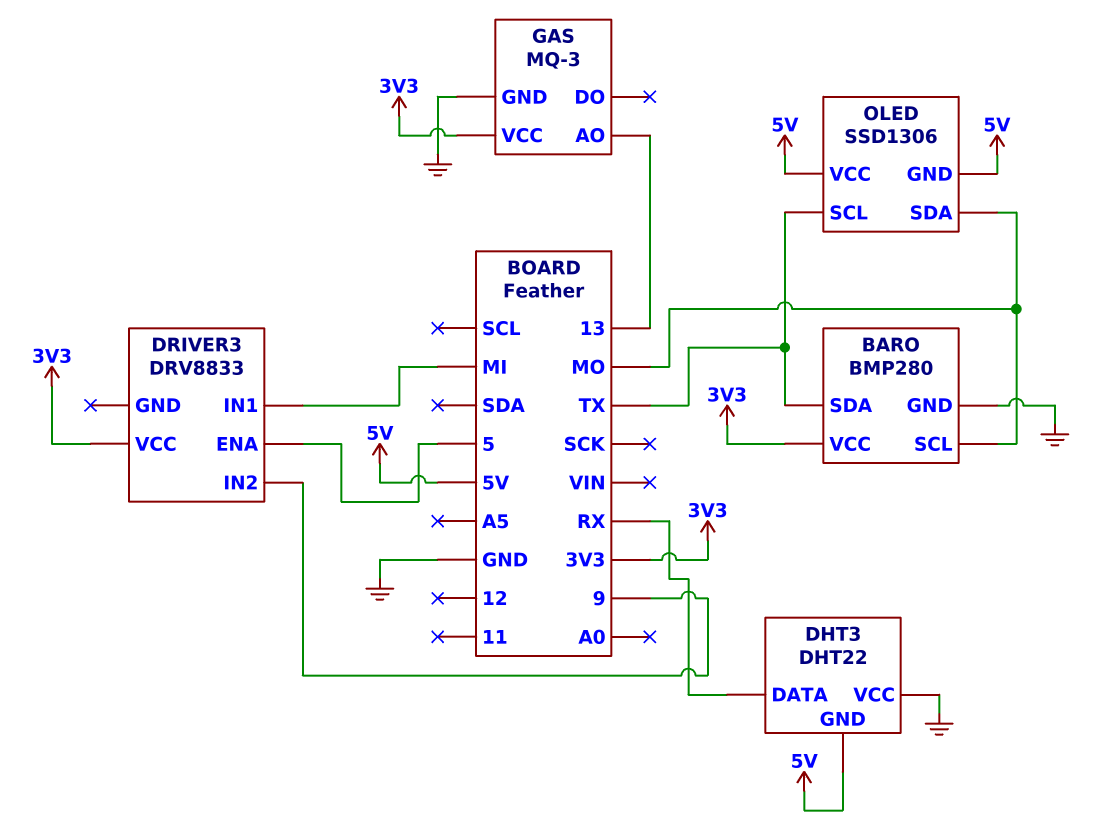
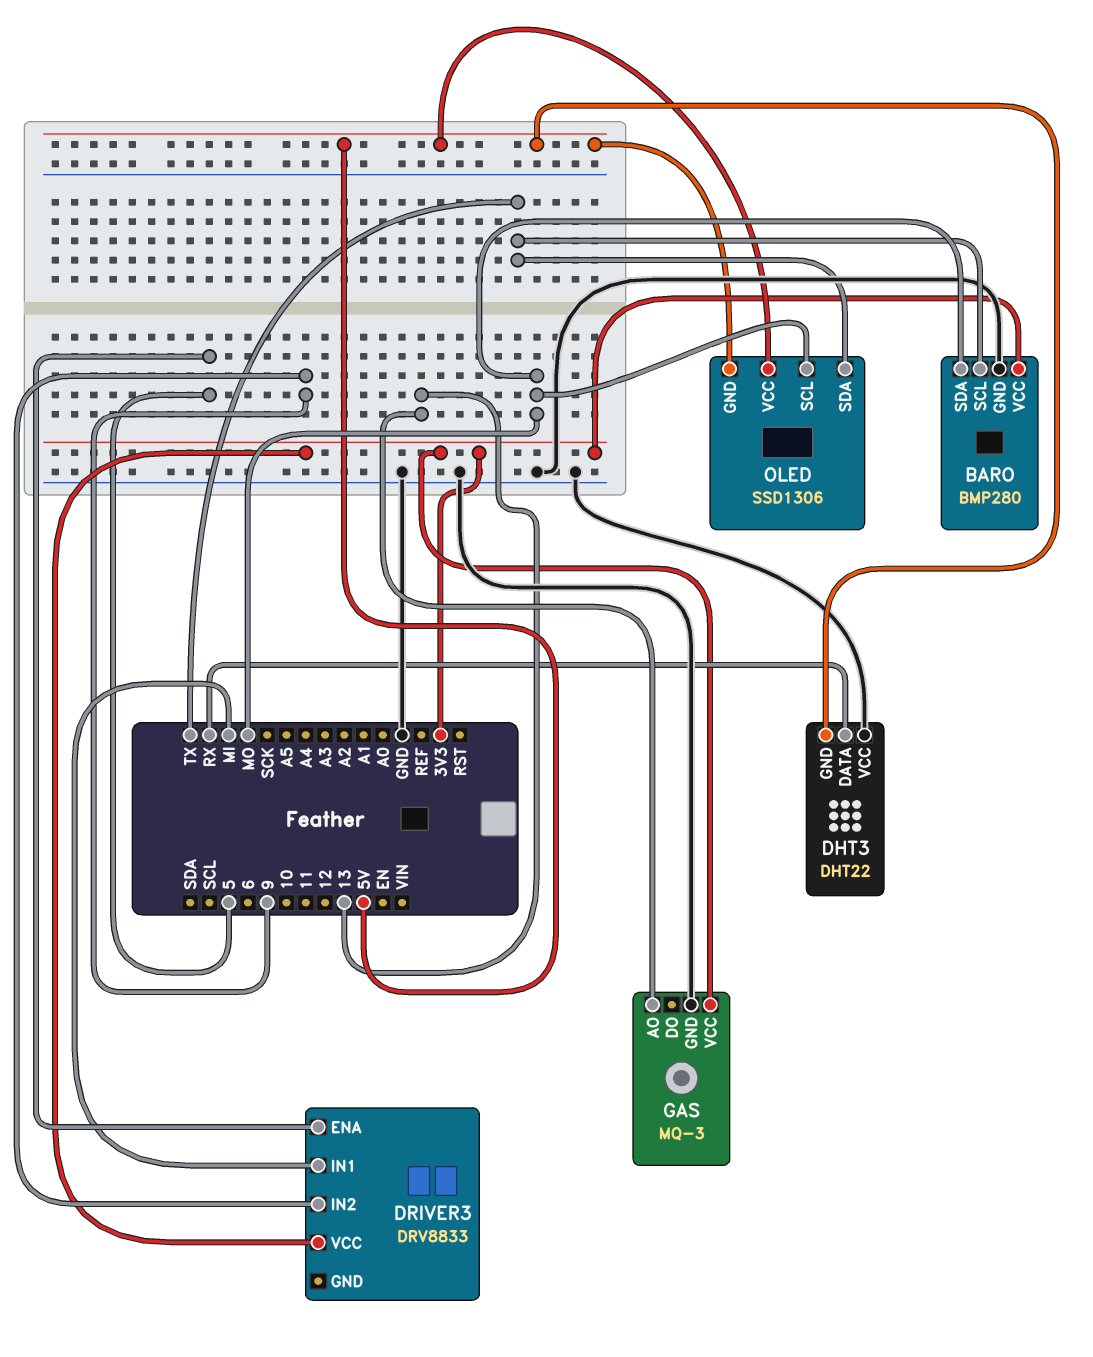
BARO pin SCL: MO -> TX
BARO pin SDA: TX -> MO
OLED pin SCL: TX -> MO
OLED pin SDA: MO -> TX

